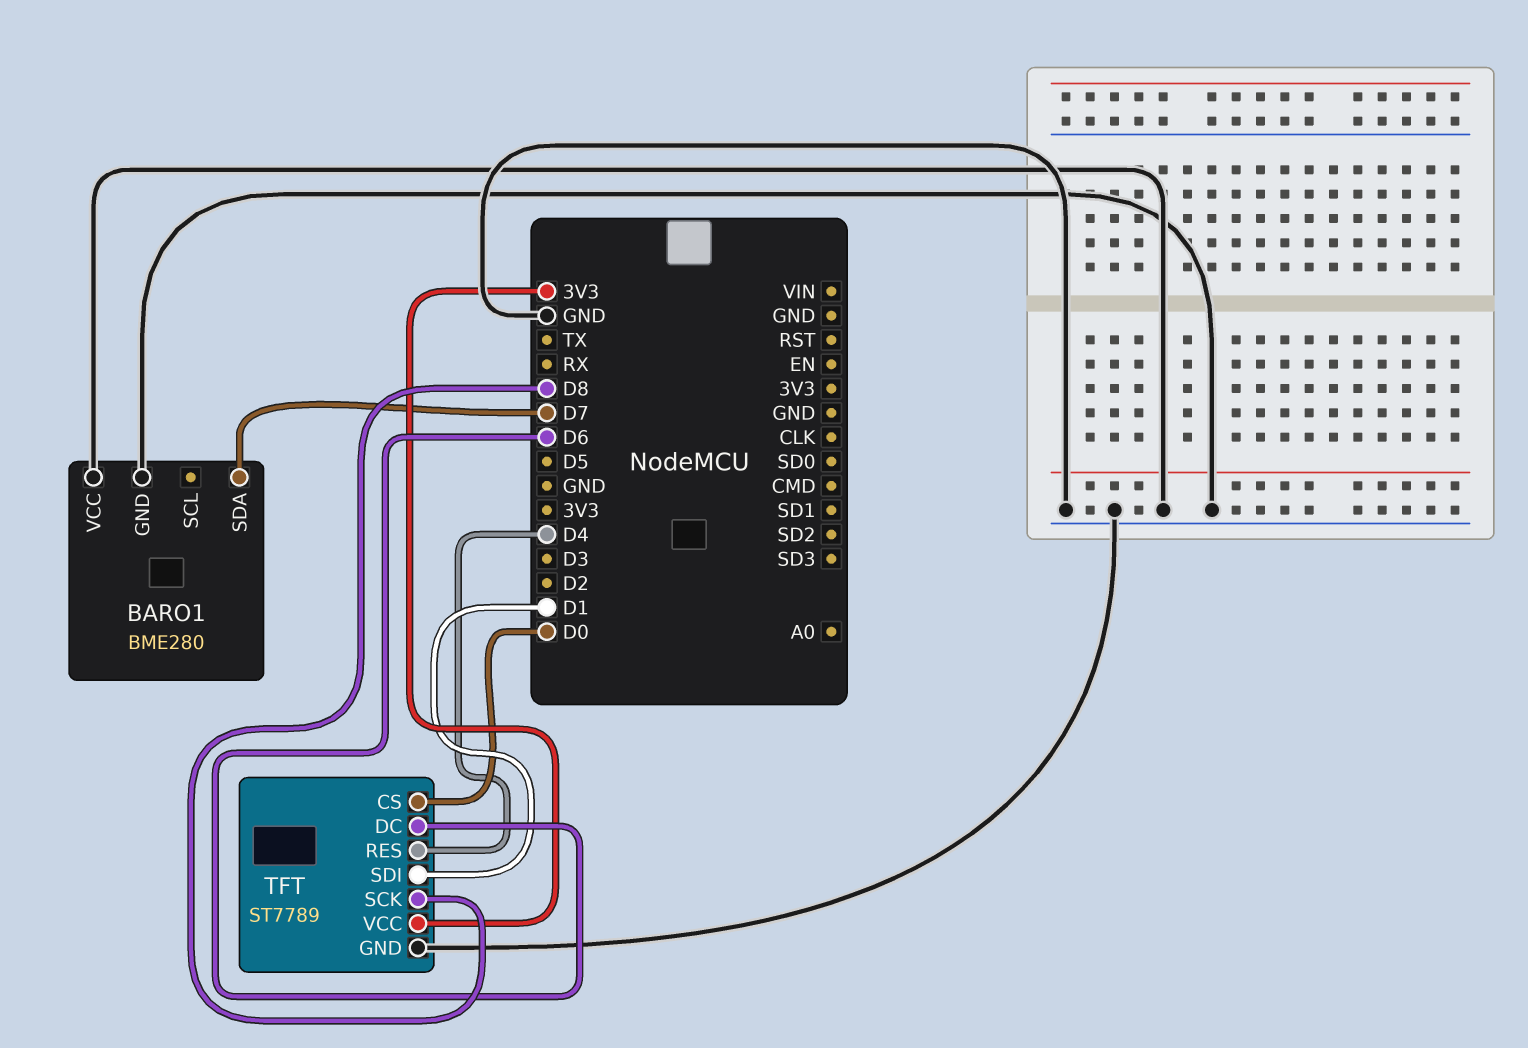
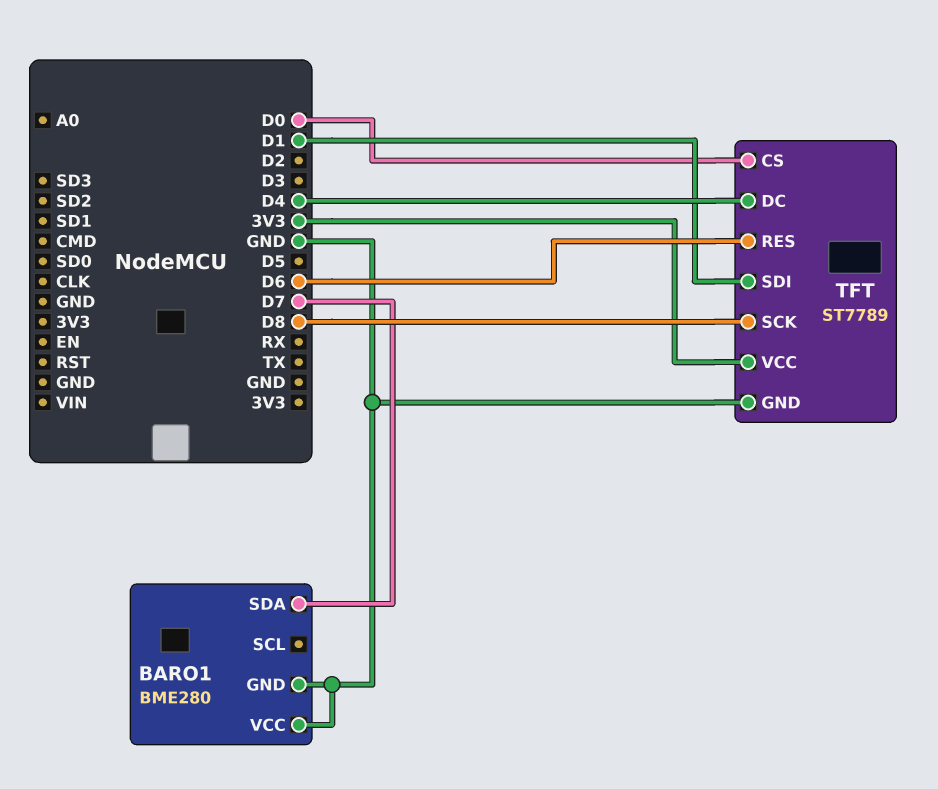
TFT pin DC: D6 -> D4
TFT pin RES: D4 -> D6

